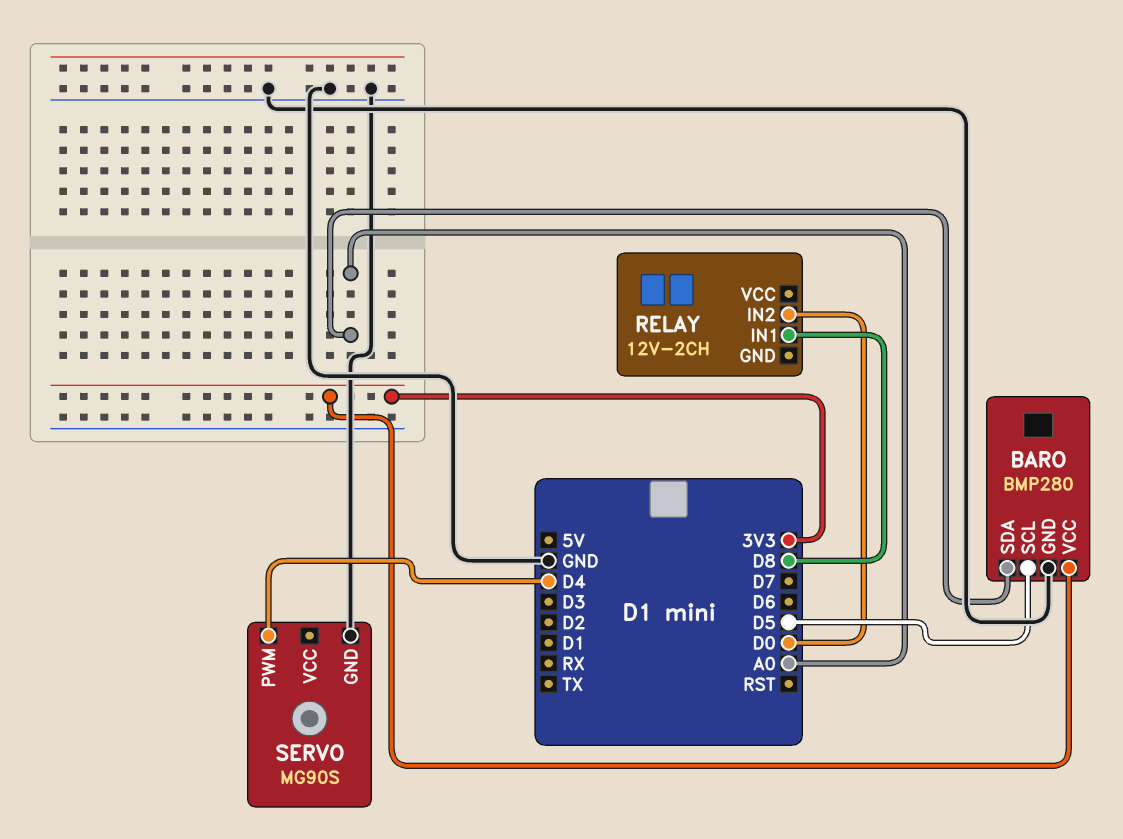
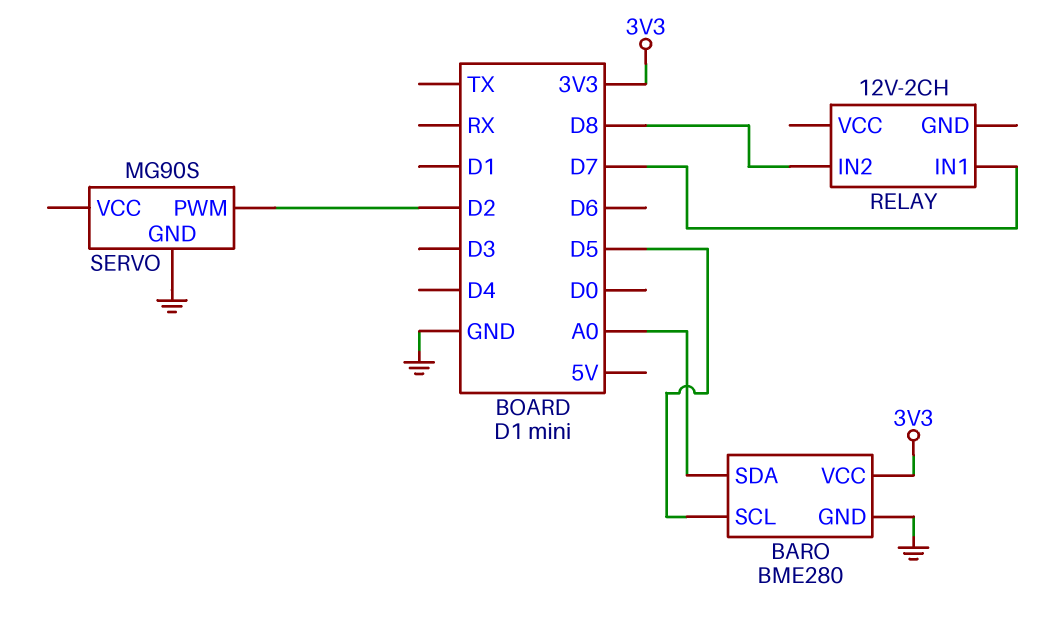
BARO: BMP280 -> BME280
RELAY pin IN1: D8 -> D7
RELAY pin IN2: D0 -> D8
SERVO pin PWM: D4 -> D2

